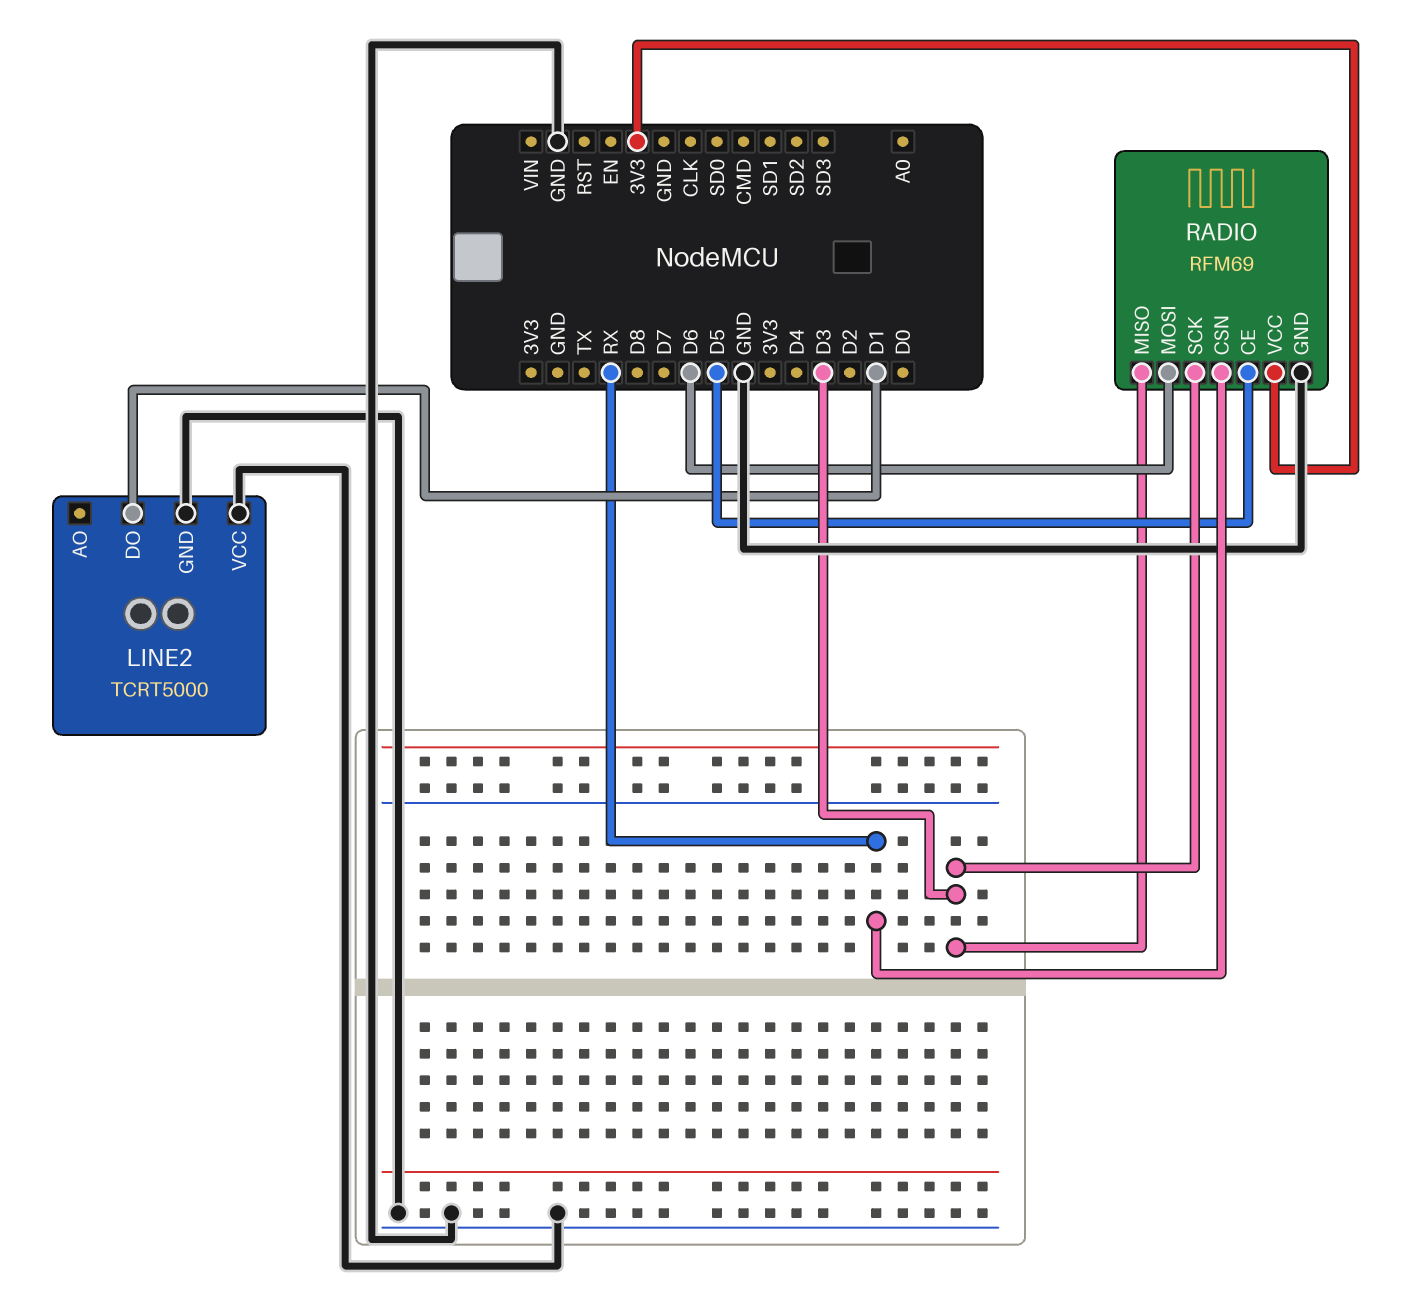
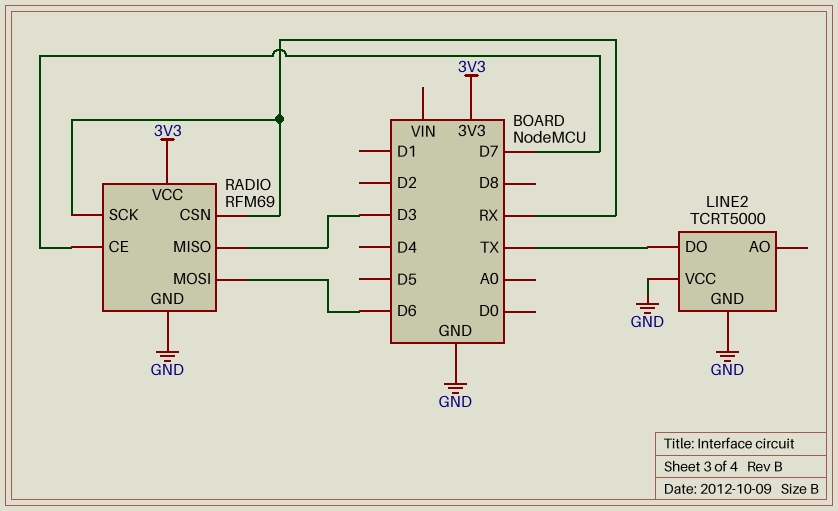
LINE2 pin DO: D1 -> TX
RADIO pin CE: D5 -> D7
RADIO pin SCK: D3 -> RX

